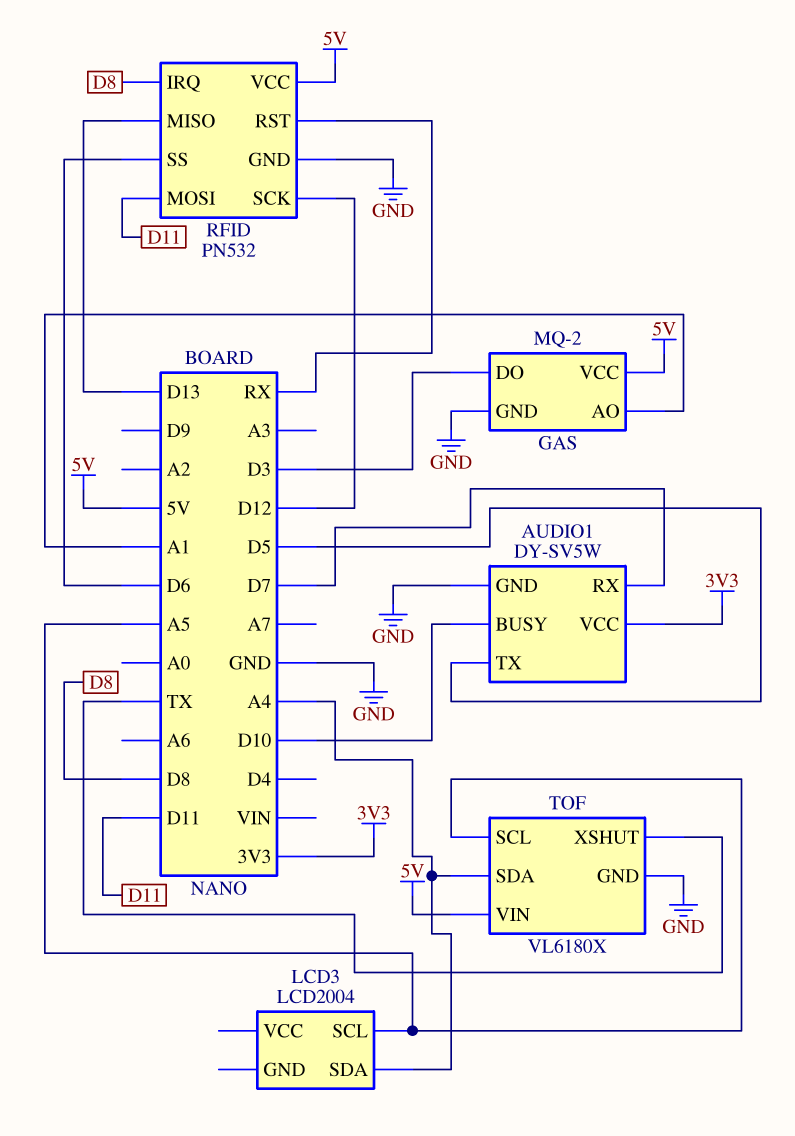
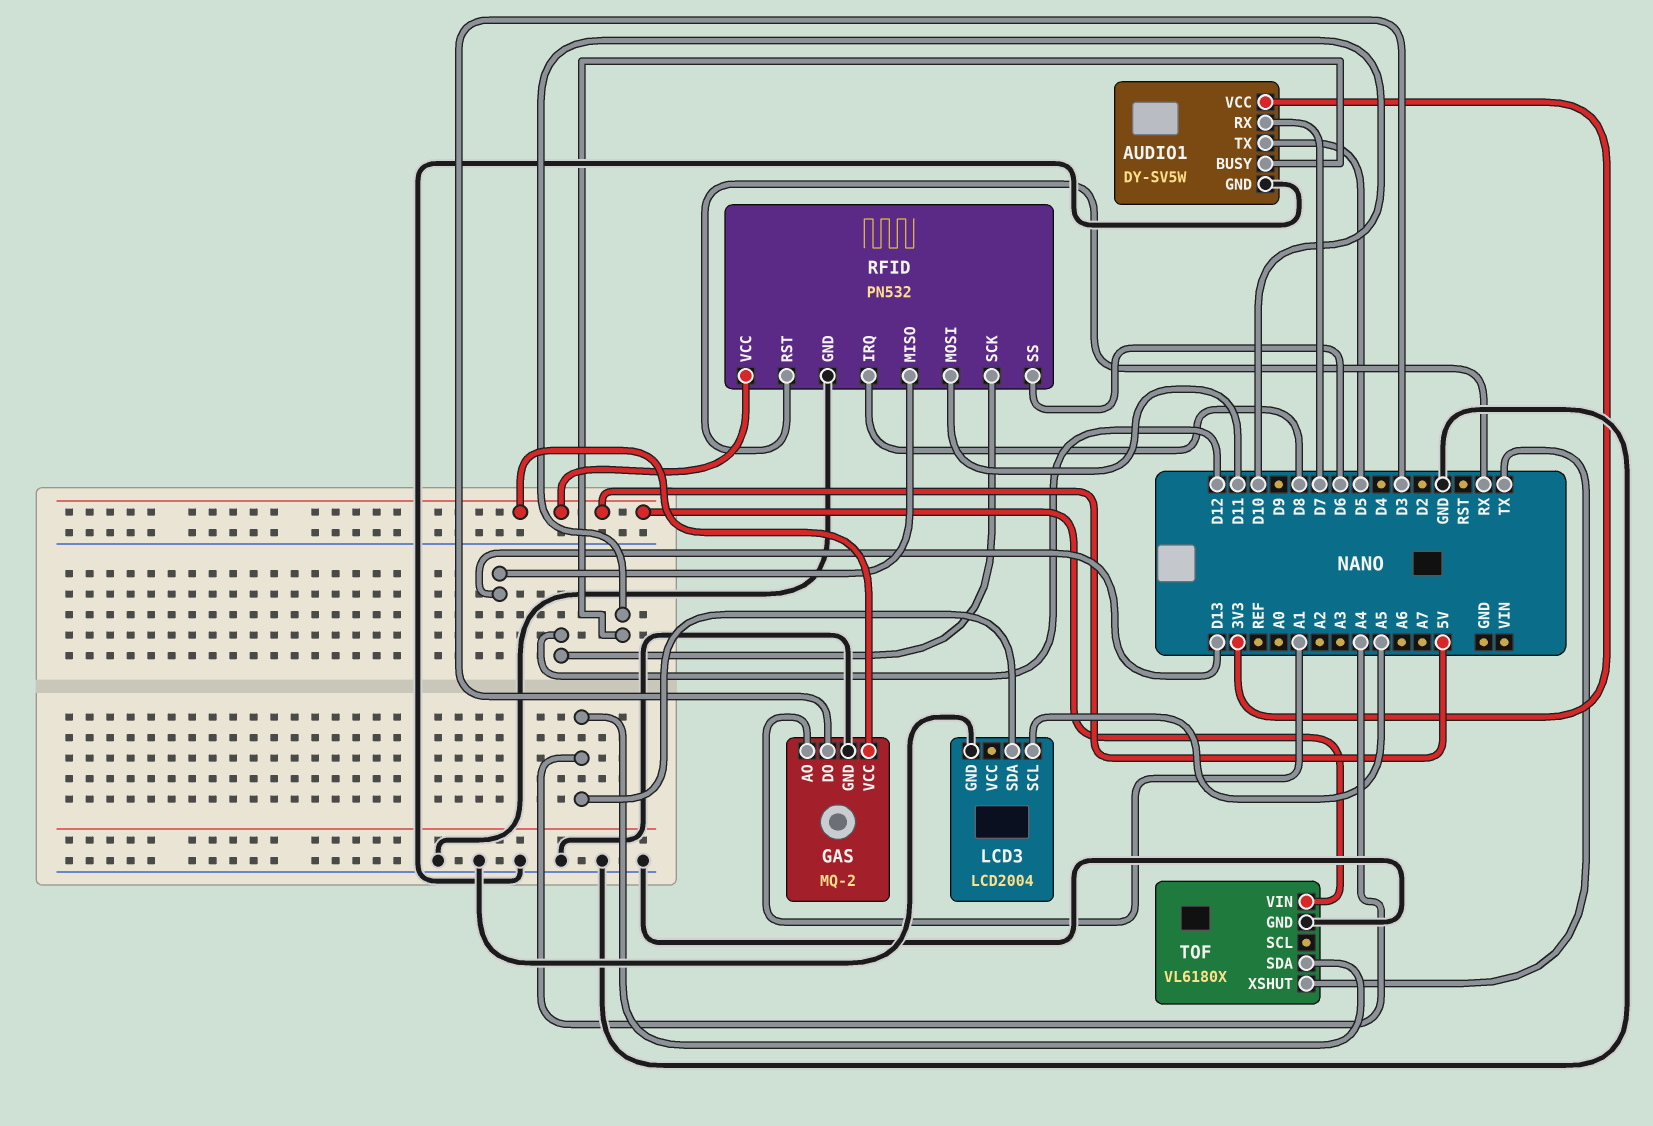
LCD3 pin GND: none -> GND
TOF pin SCL: A5 -> none

